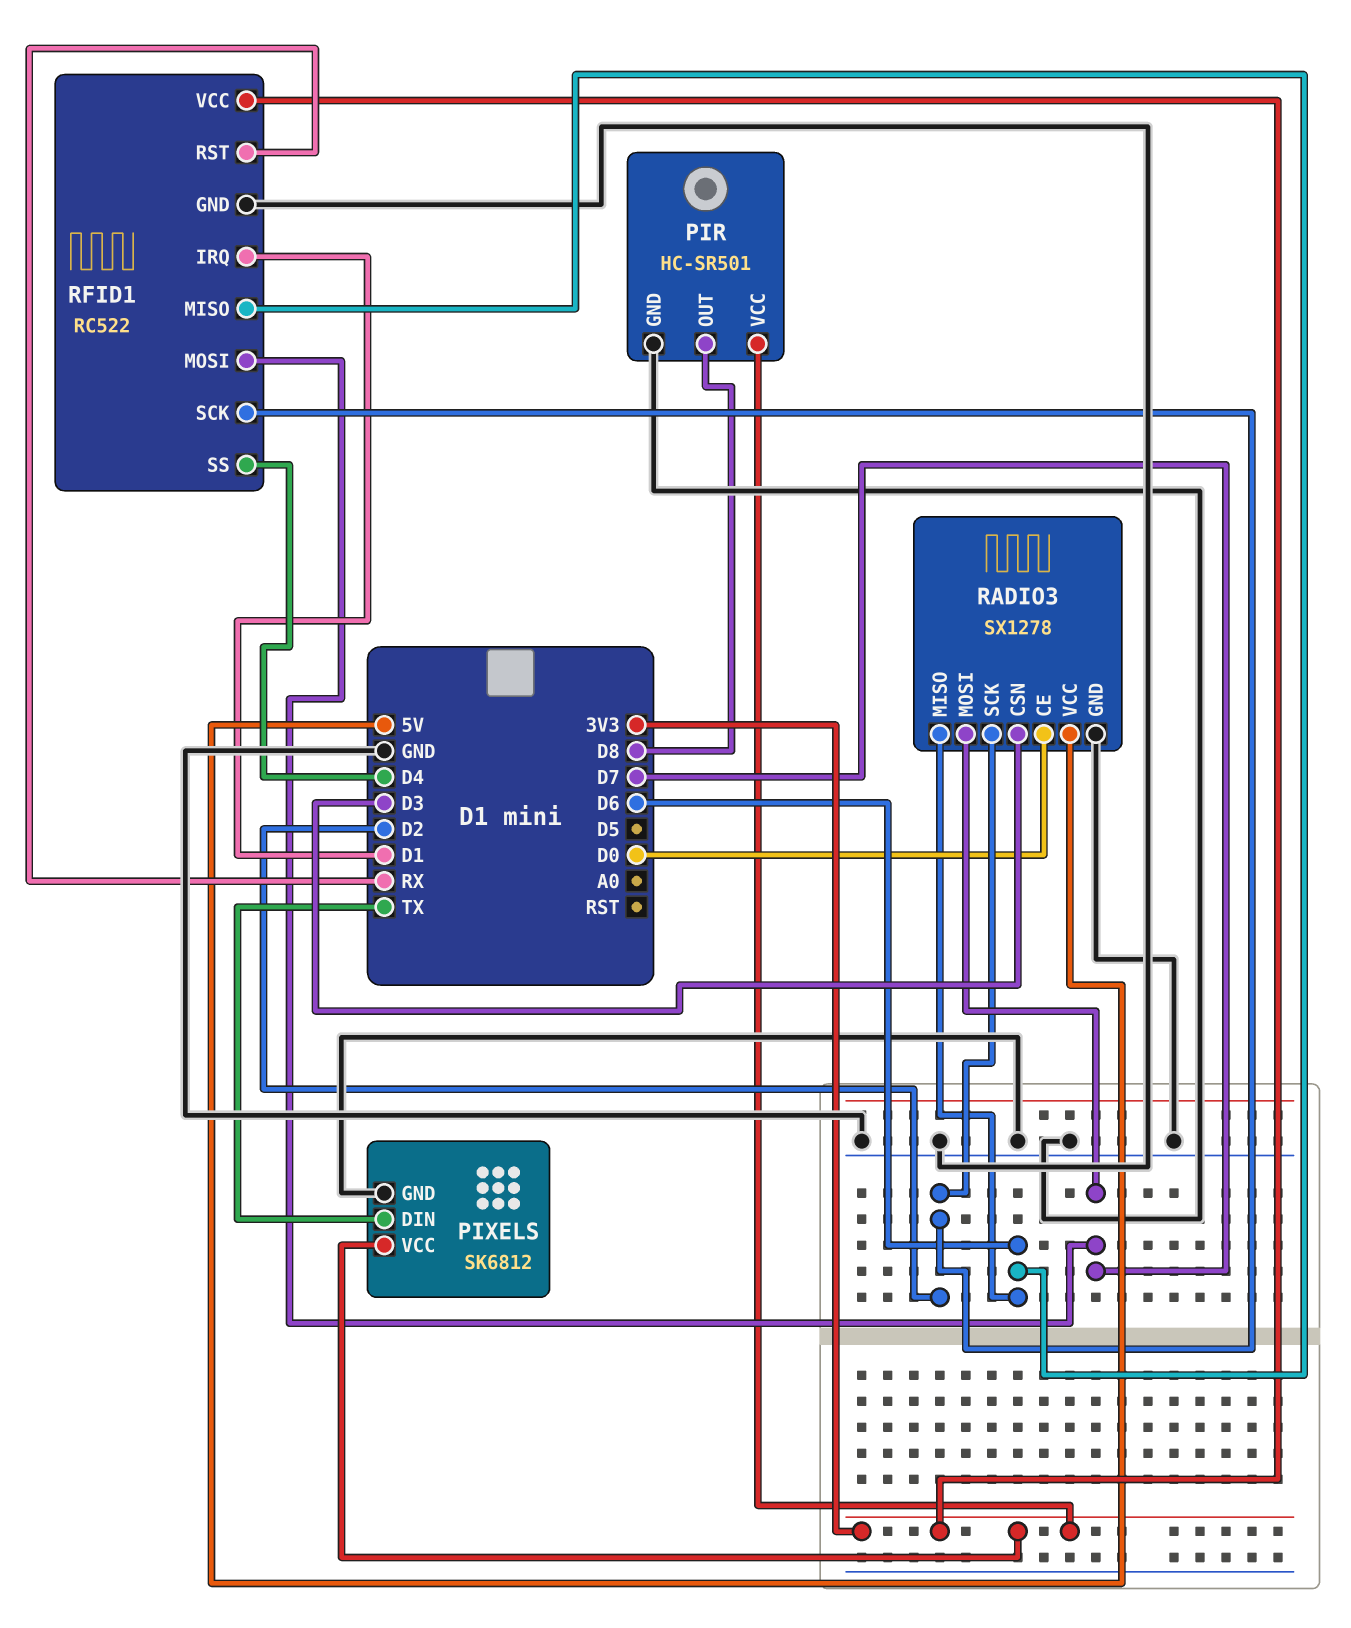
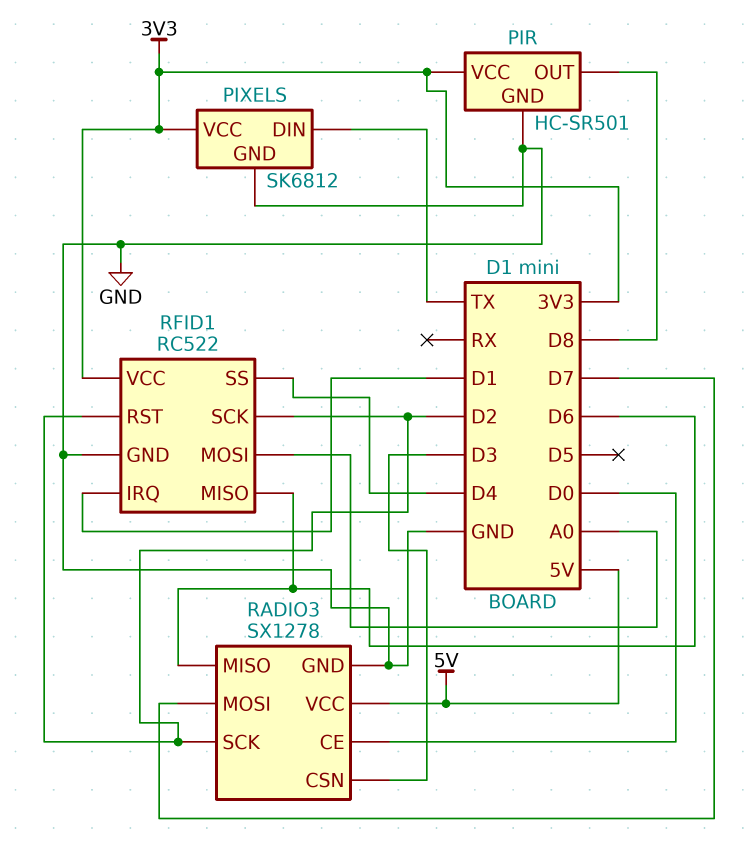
RFID1 pin MOSI: D7 -> A0
RFID1 pin RST: RX -> D2

